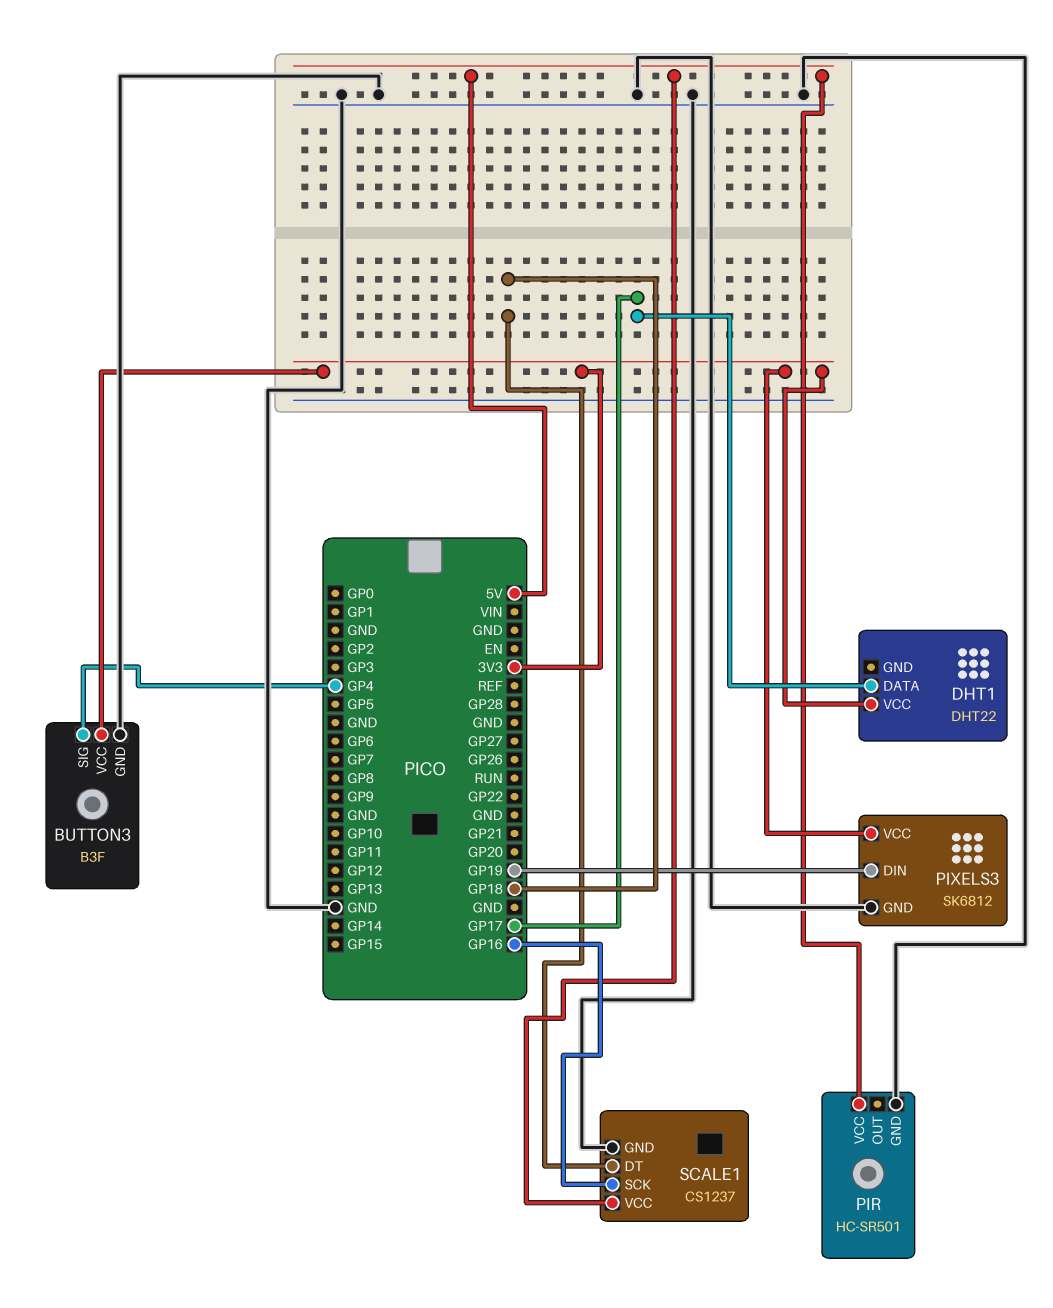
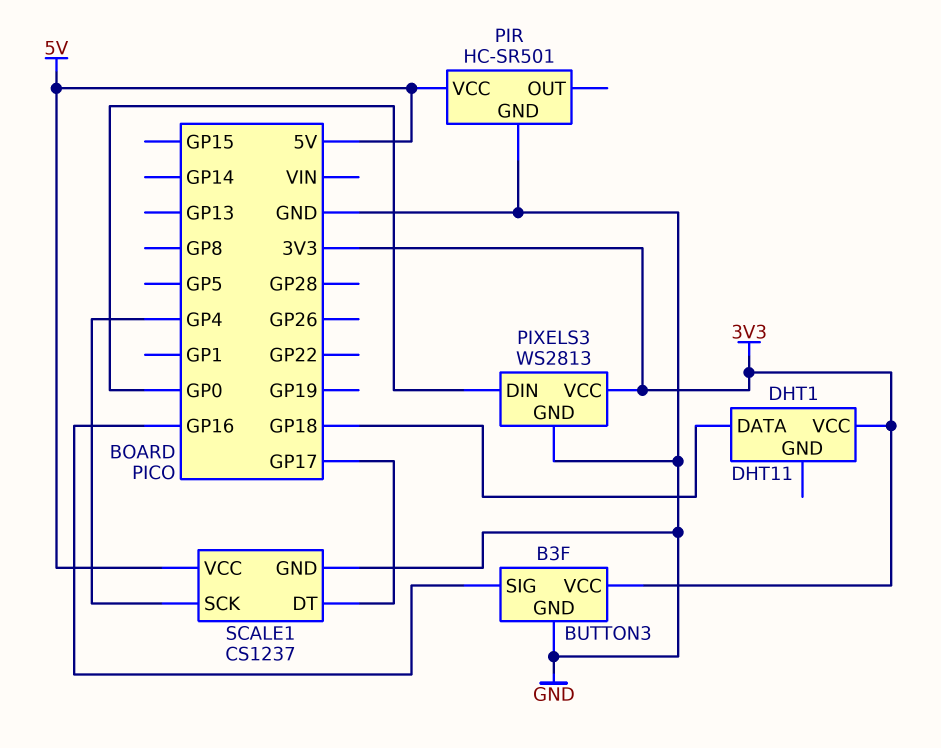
BUTTON3 pin SIG: GP4 -> GP16
DHT1: DHT22 -> DHT11
DHT1 pin DATA: GP17 -> GP18
PIXELS3: SK6812 -> WS2813
PIXELS3 pin DIN: GP19 -> GP0
SCALE1 pin DT: GP18 -> GP17
SCALE1 pin SCK: GP16 -> GP4

